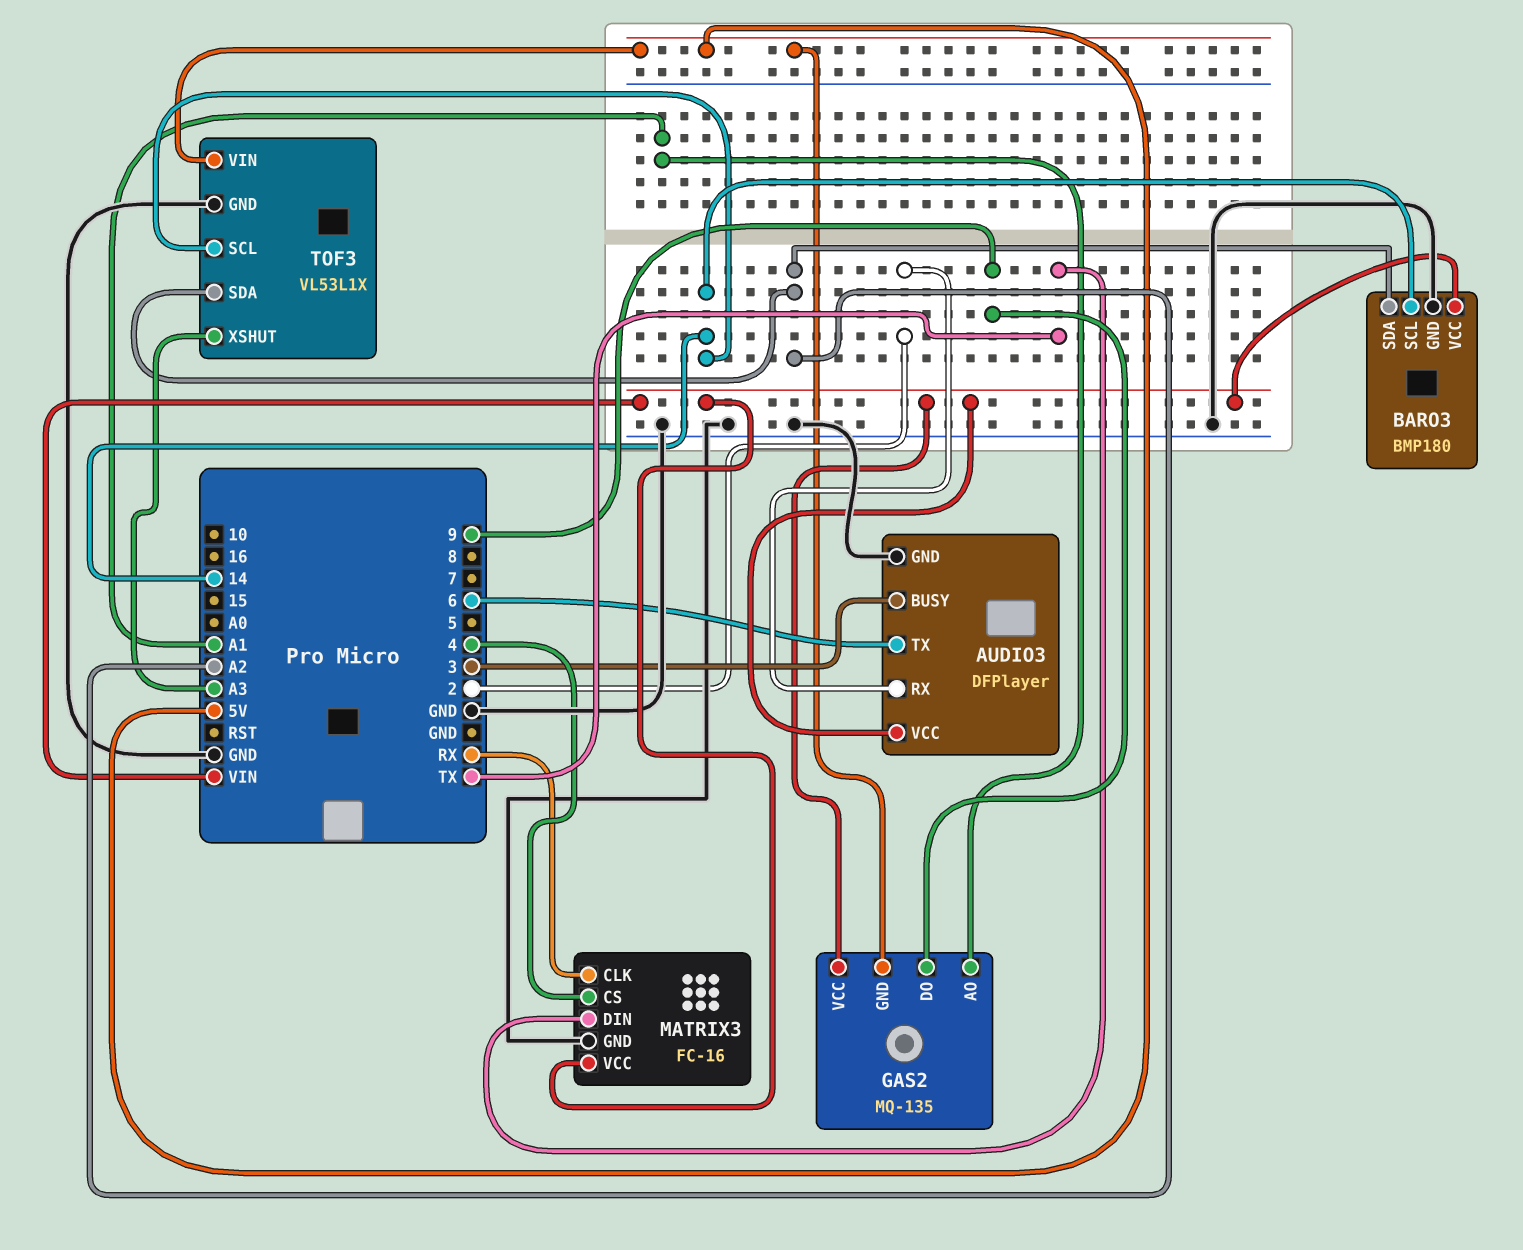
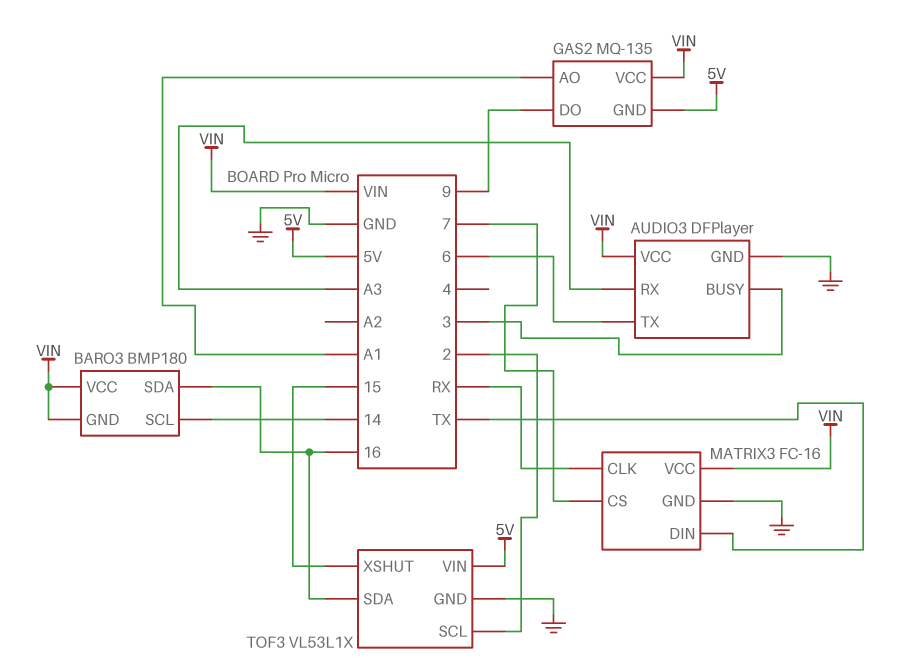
AUDIO3 pin RX: 2 -> A3
BARO3 pin GND: GND -> VIN
BARO3 pin SDA: A2 -> 16
MATRIX3 pin CS: 4 -> 7
TOF3 pin SCL: 14 -> 2
TOF3 pin SDA: A2 -> 16
TOF3 pin XSHUT: A3 -> 15

